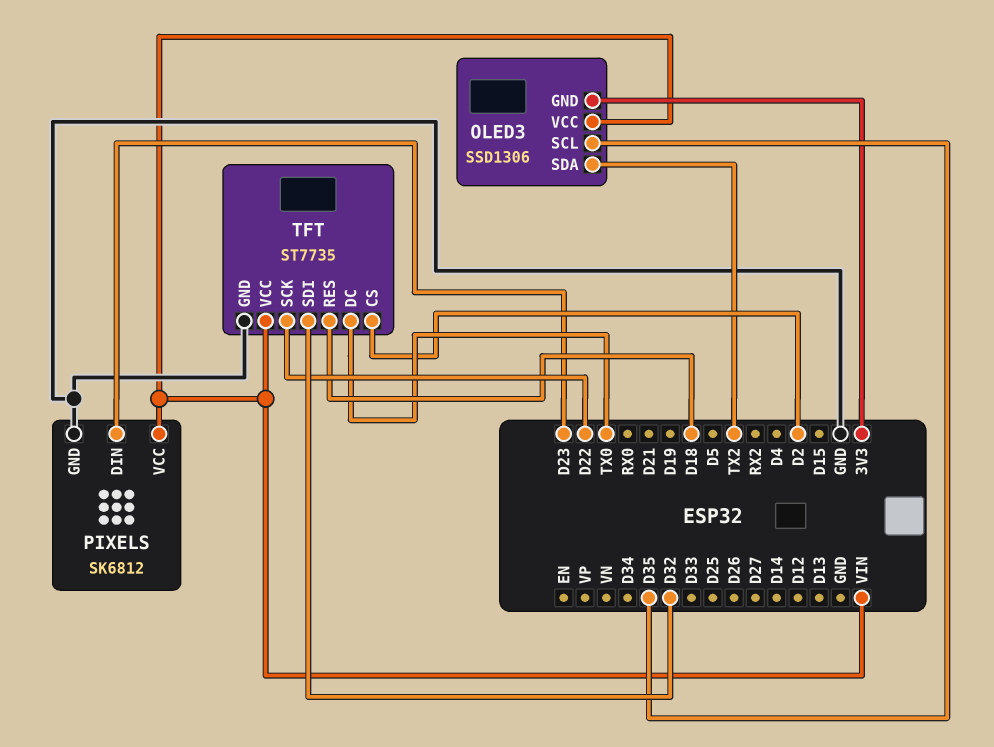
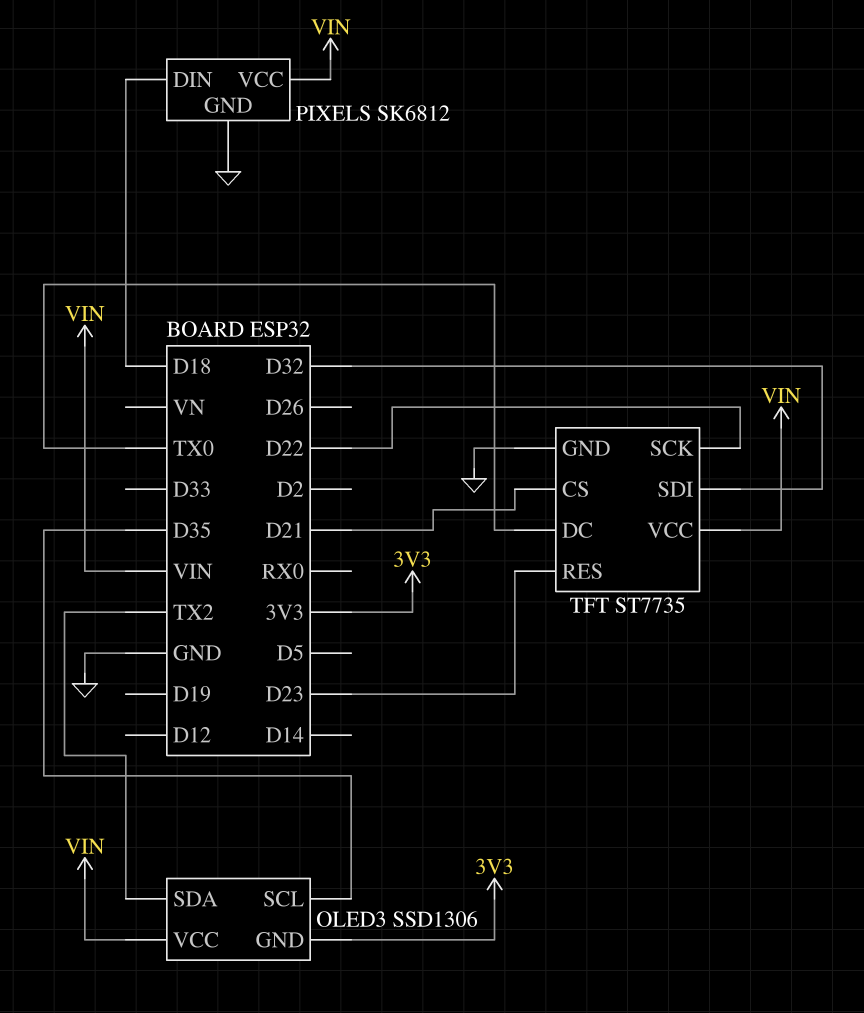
PIXELS pin DIN: D23 -> D18
TFT pin CS: D2 -> D21
TFT pin RES: D18 -> D23

